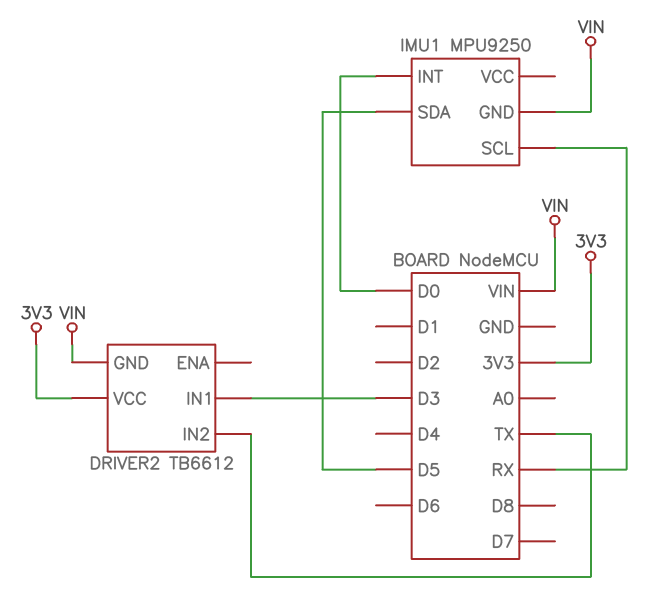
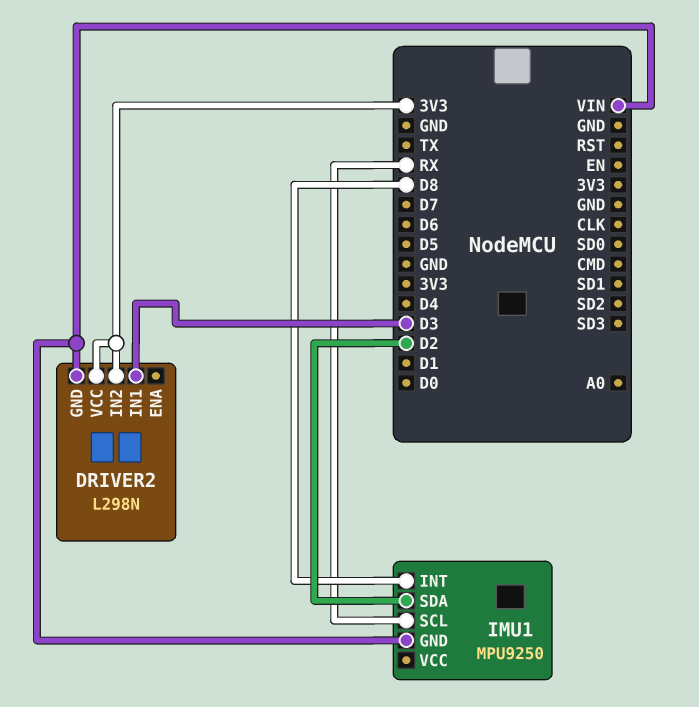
DRIVER2: TB6612 -> L298N
DRIVER2 pin IN2: TX -> 3V3
IMU1 pin INT: D0 -> D8
IMU1 pin SDA: D5 -> D2

